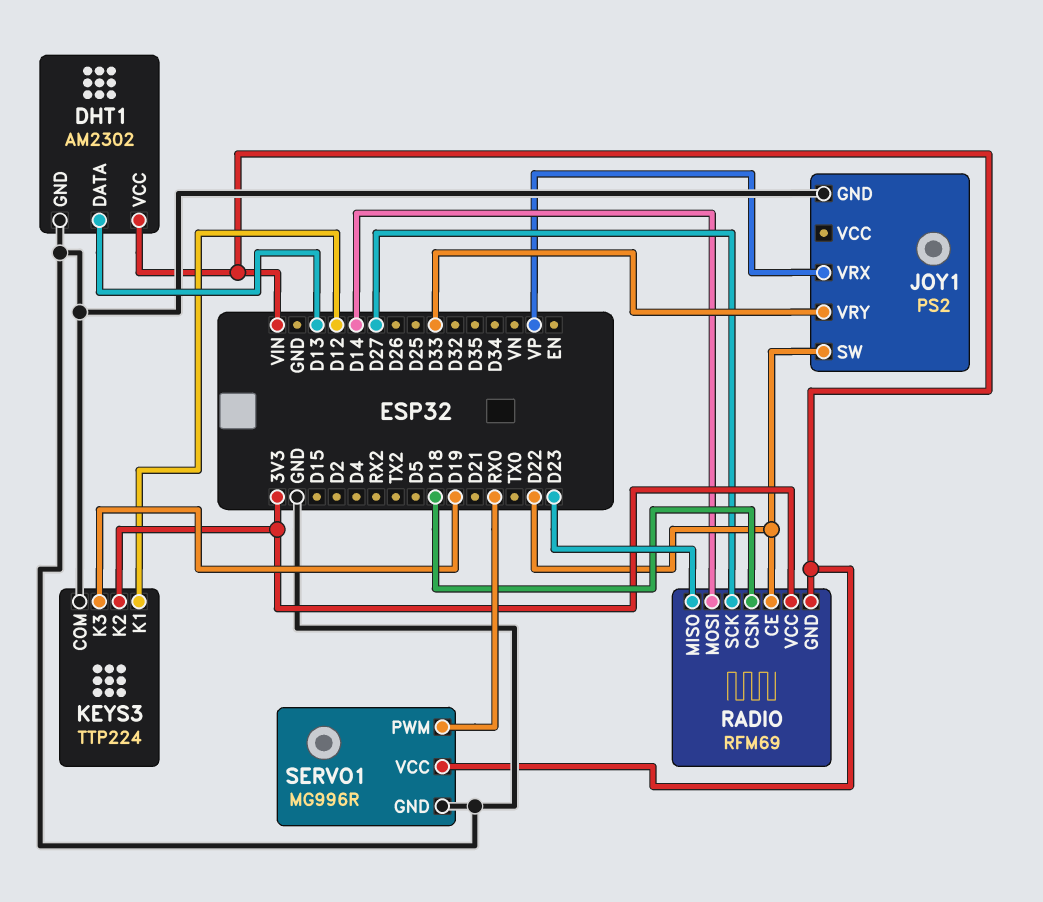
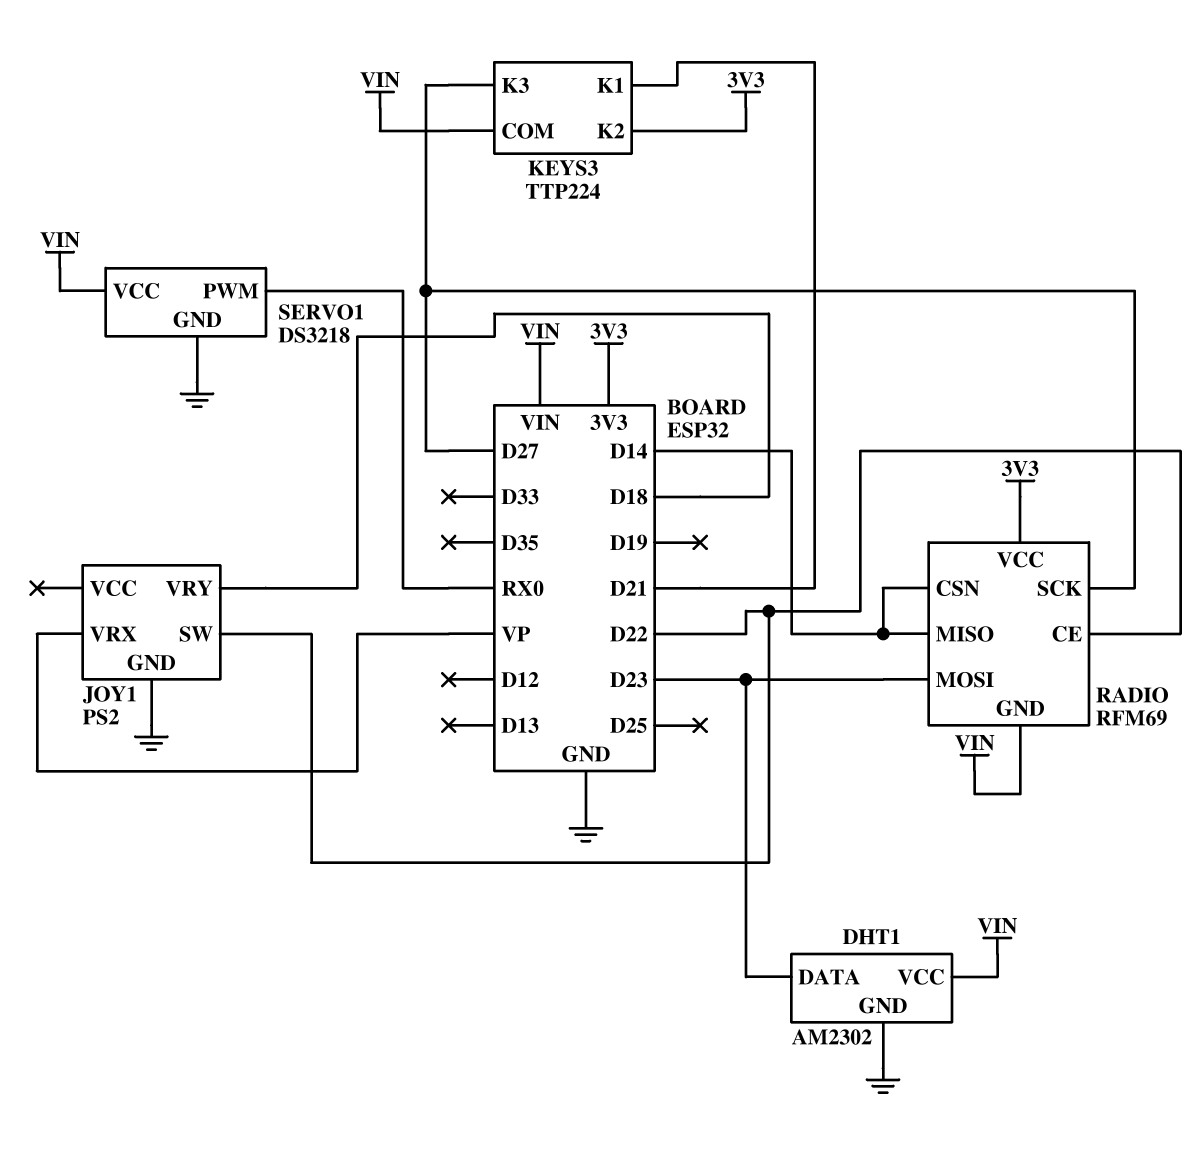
DHT1 pin DATA: D13 -> D23
JOY1 pin VRY: D33 -> D18
KEYS3 pin COM: GND -> VIN
KEYS3 pin K1: D12 -> D21
KEYS3 pin K3: D19 -> D27
RADIO pin CSN: D18 -> D14
RADIO pin MISO: D23 -> D14
RADIO pin MOSI: D14 -> D23
SERVO1: MG996R -> DS3218

